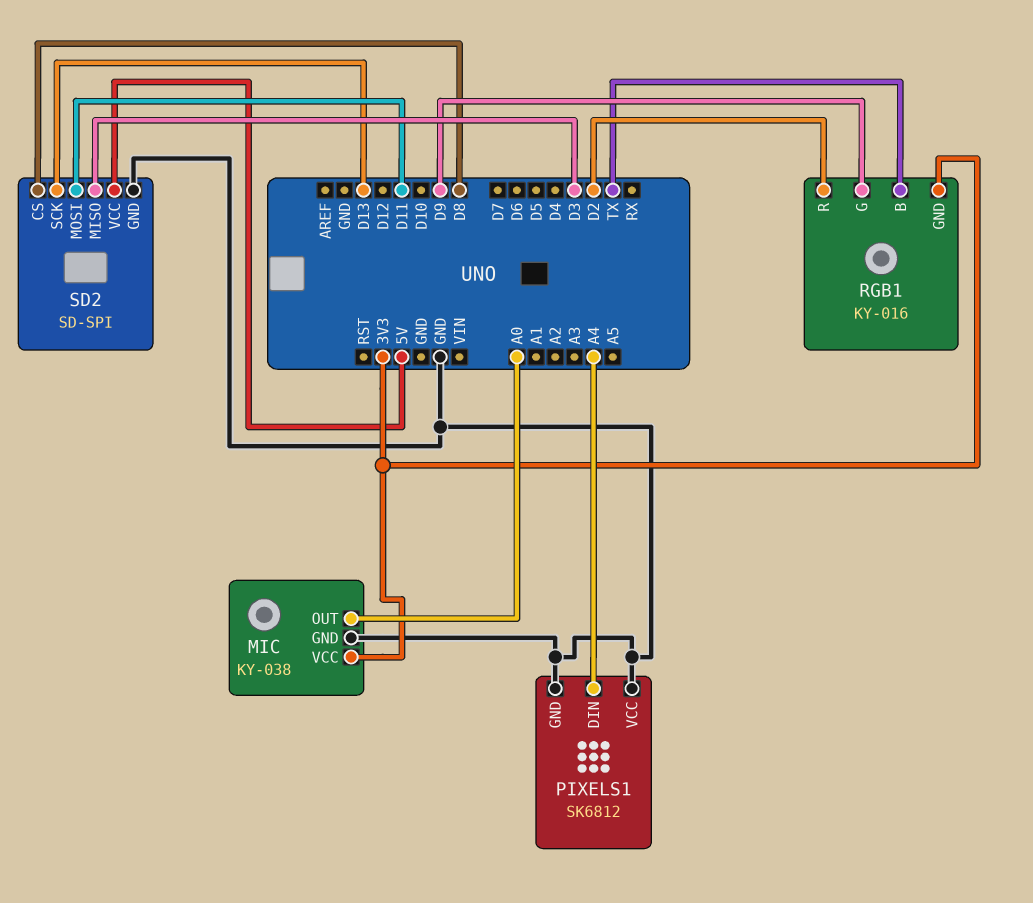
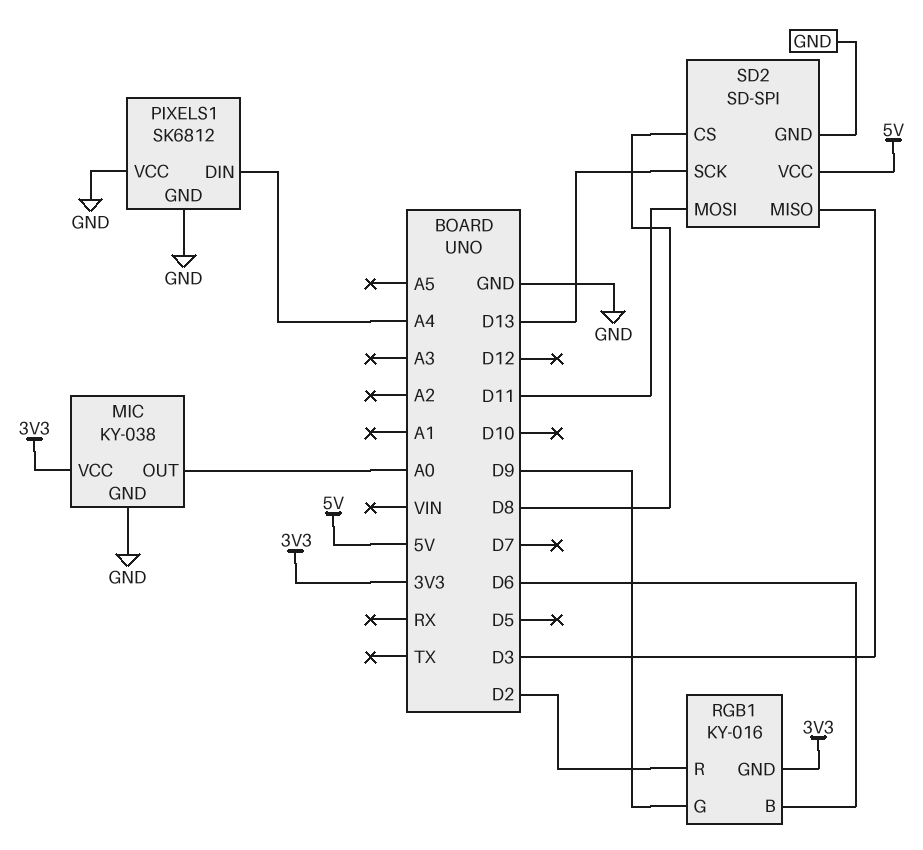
RGB1 pin B: TX -> D6

